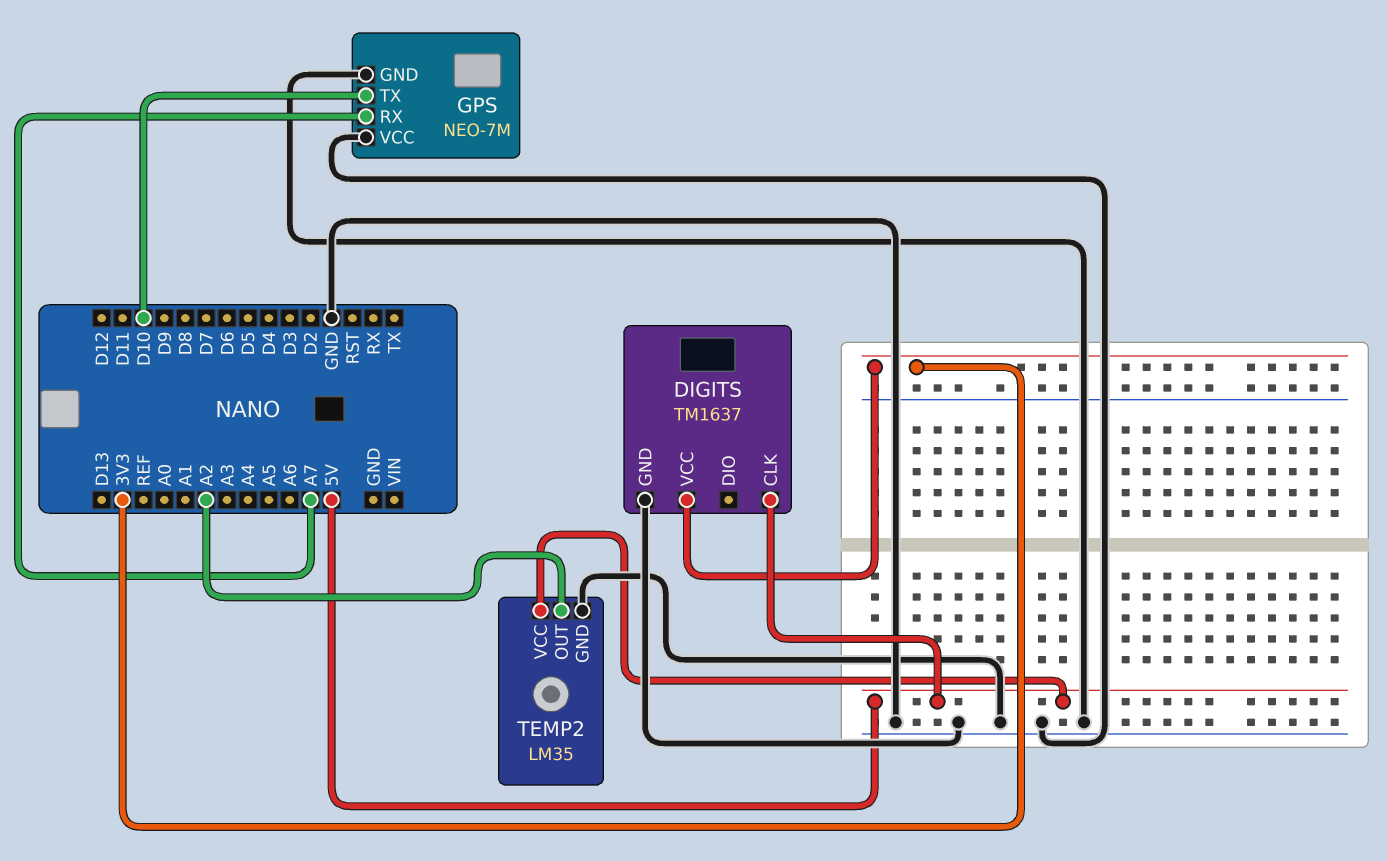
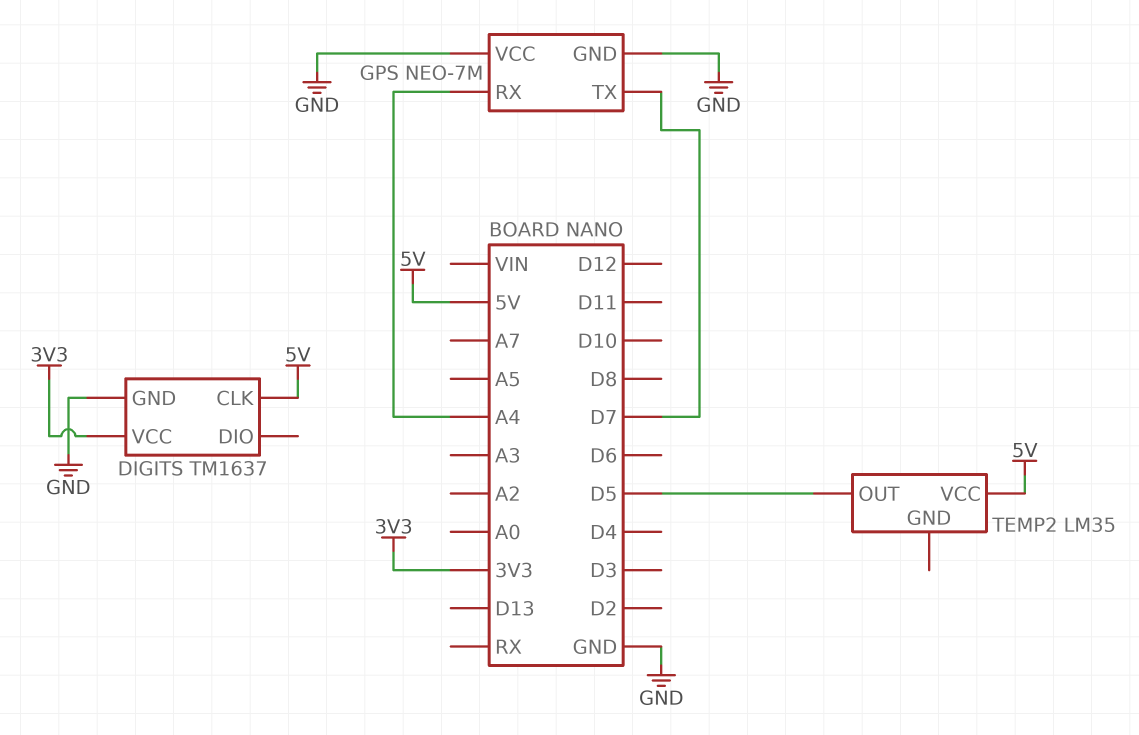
GPS pin RX: A7 -> A4
GPS pin TX: D10 -> D7
TEMP2 pin GND: GND -> none
TEMP2 pin OUT: A2 -> D5

